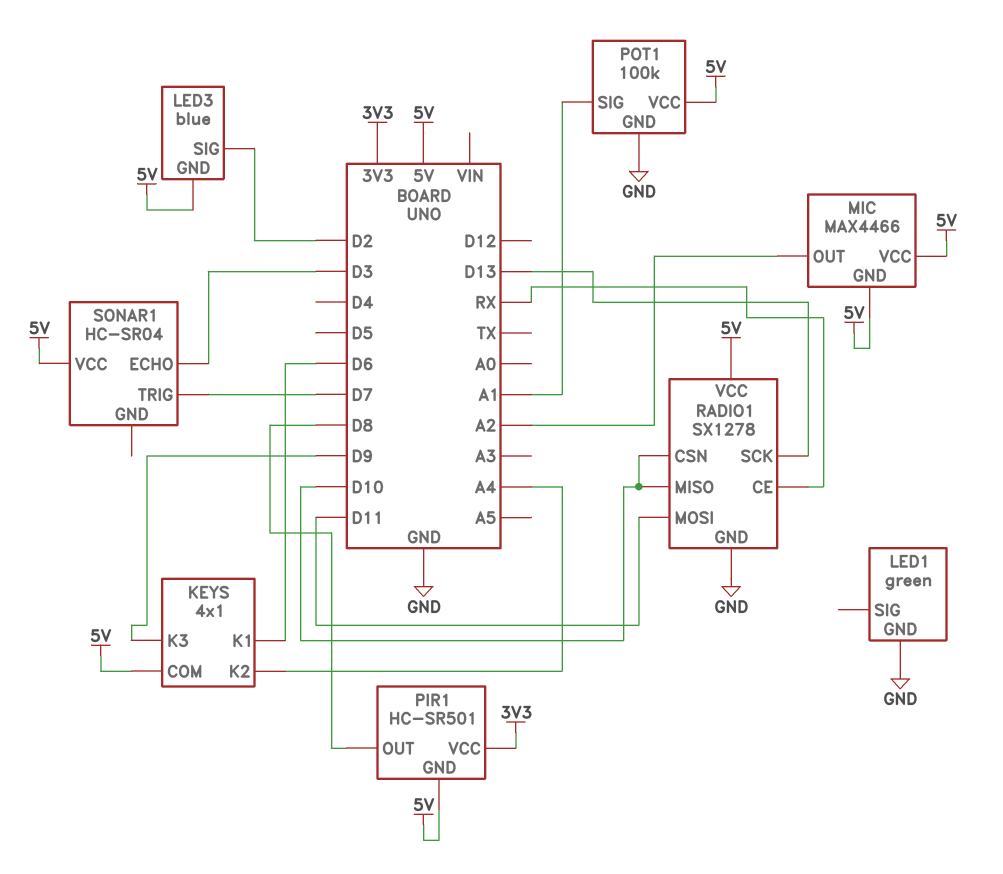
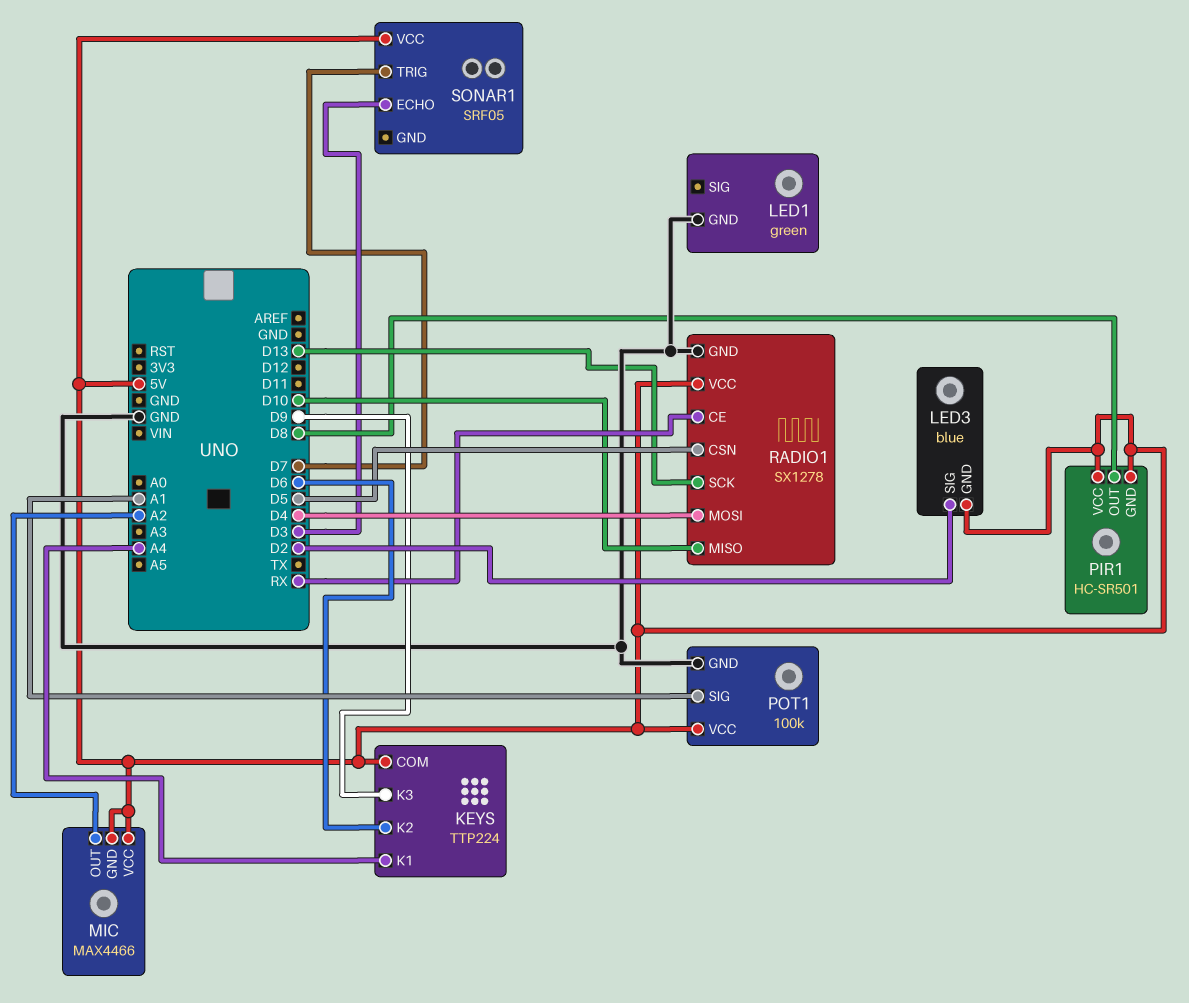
KEYS: 4x1 -> TTP224
KEYS pin K1: D6 -> A4
KEYS pin K2: A4 -> D6
PIR1 pin VCC: 3V3 -> 5V
RADIO1 pin CSN: D10 -> D5
RADIO1 pin MOSI: D11 -> D4
SONAR1: HC-SR04 -> SRF05

